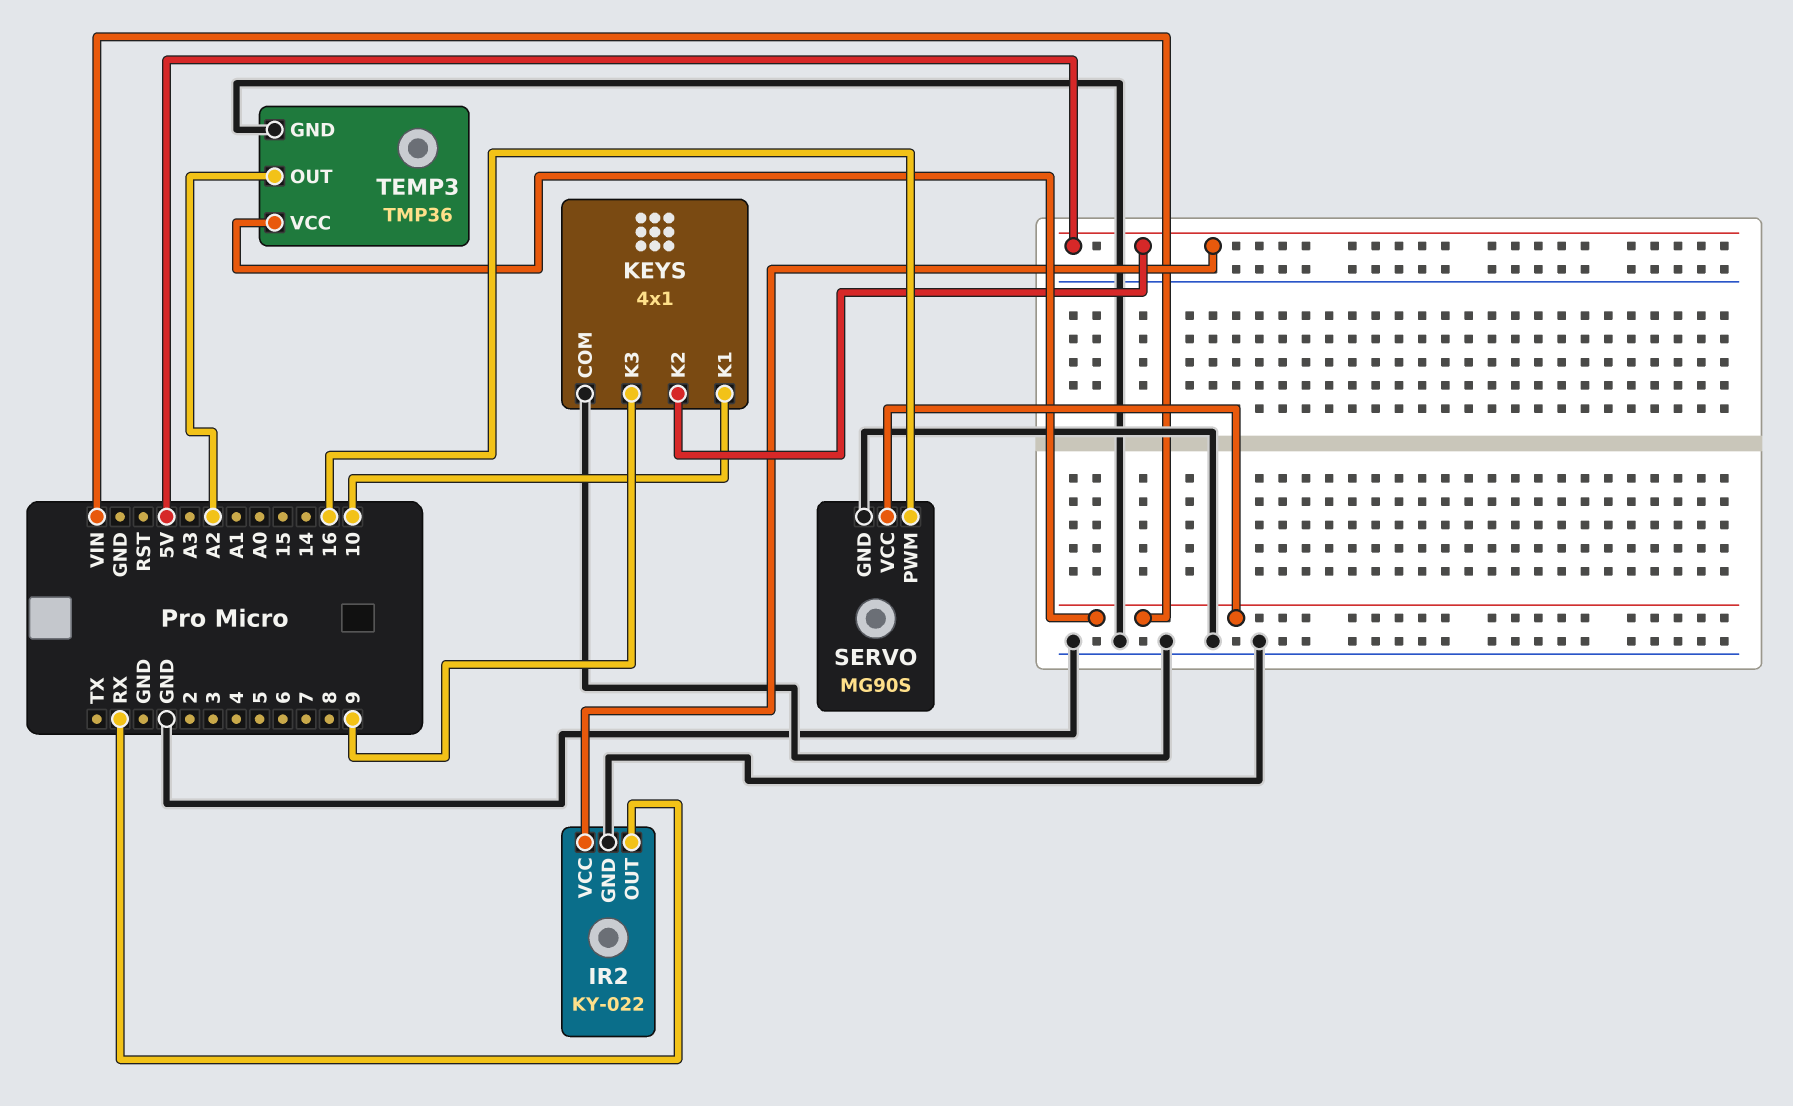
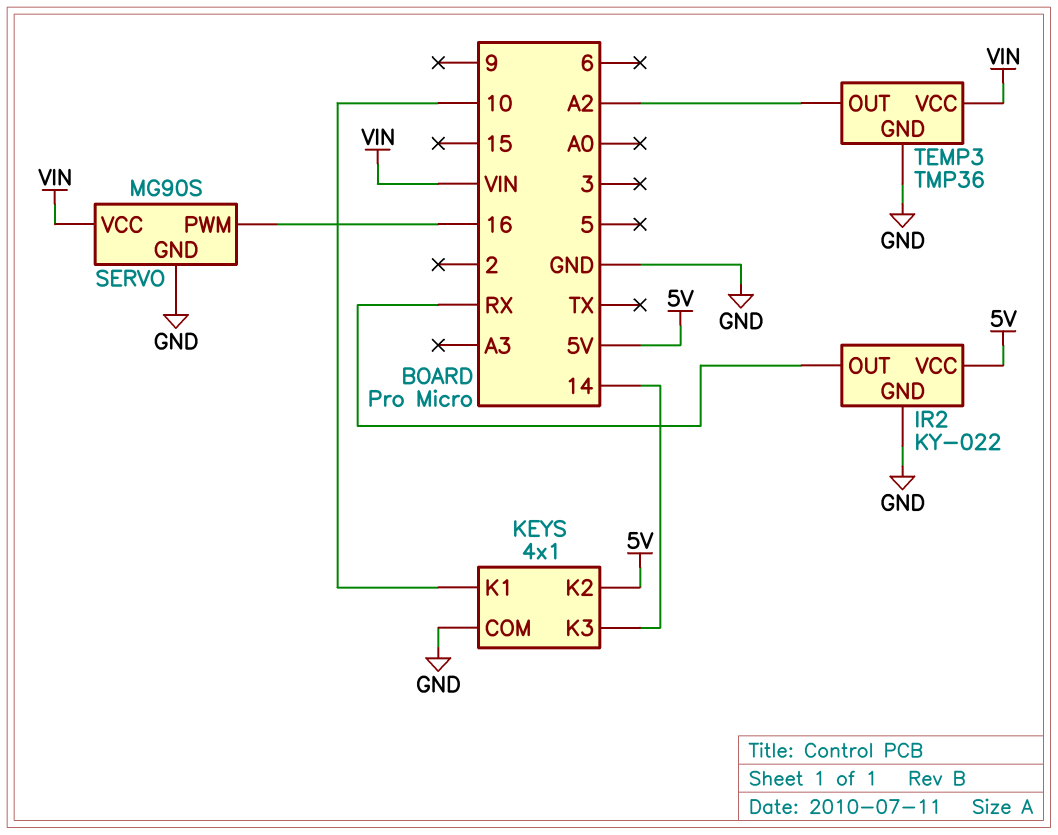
KEYS pin K3: 9 -> 14

